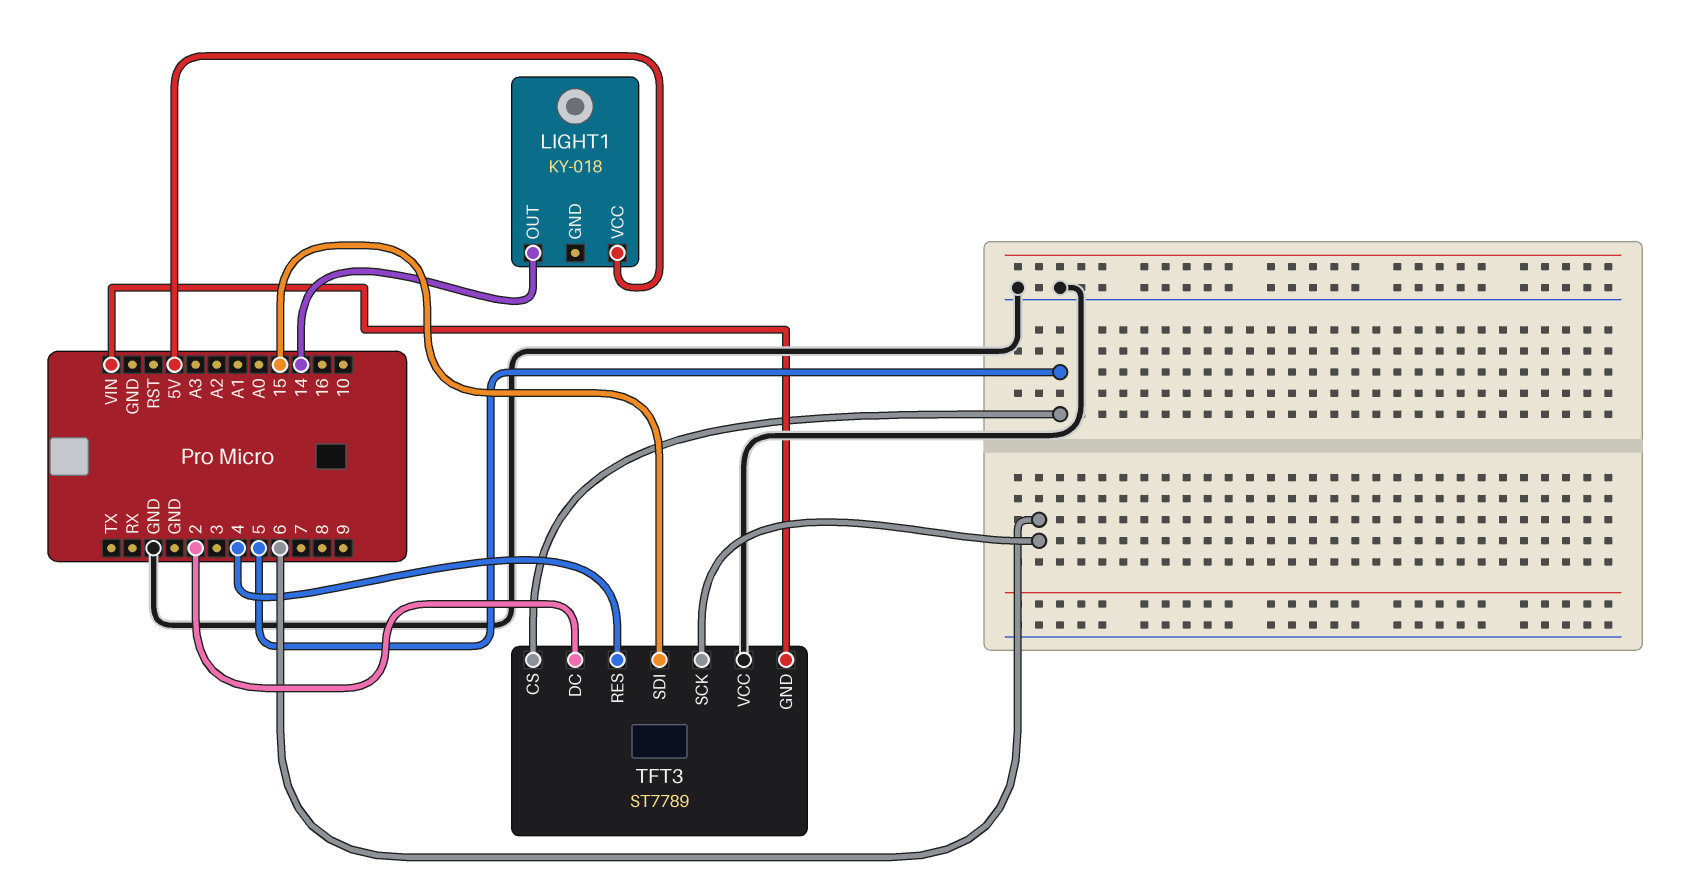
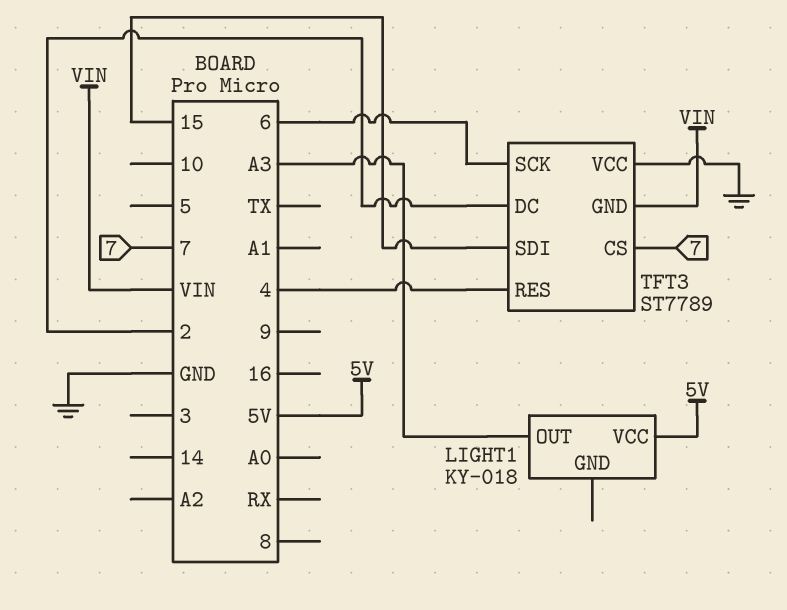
LIGHT1 pin OUT: 14 -> A3
TFT3 pin CS: 5 -> 7

